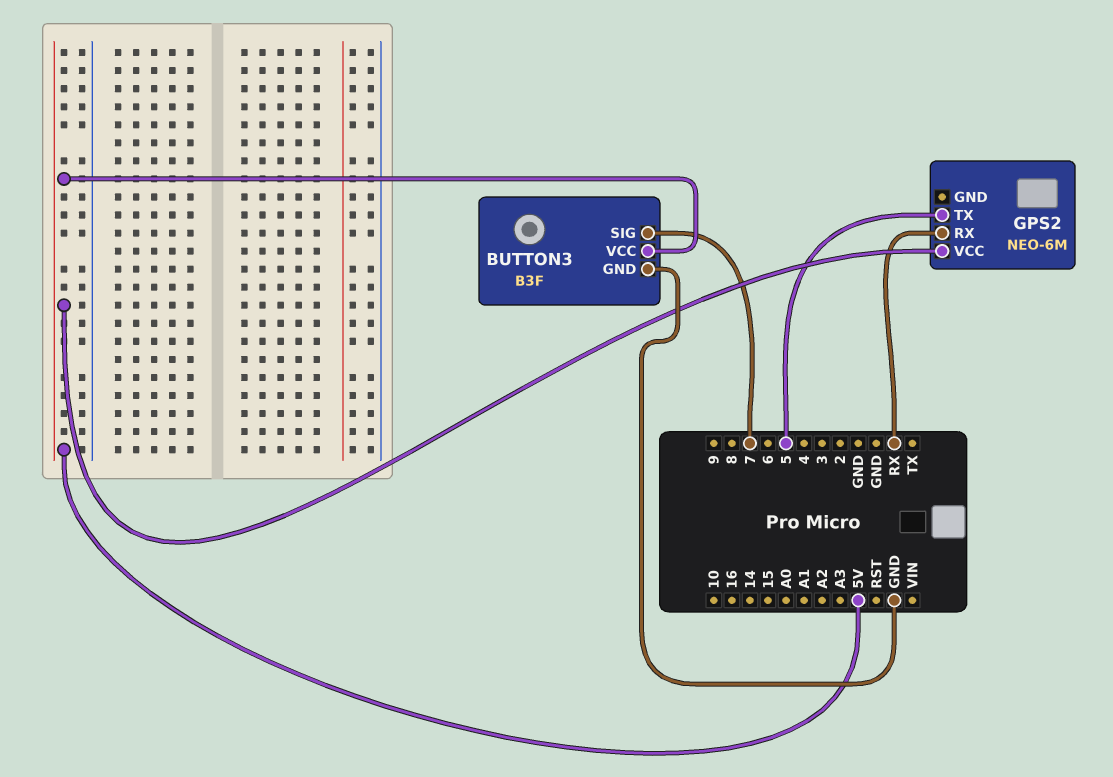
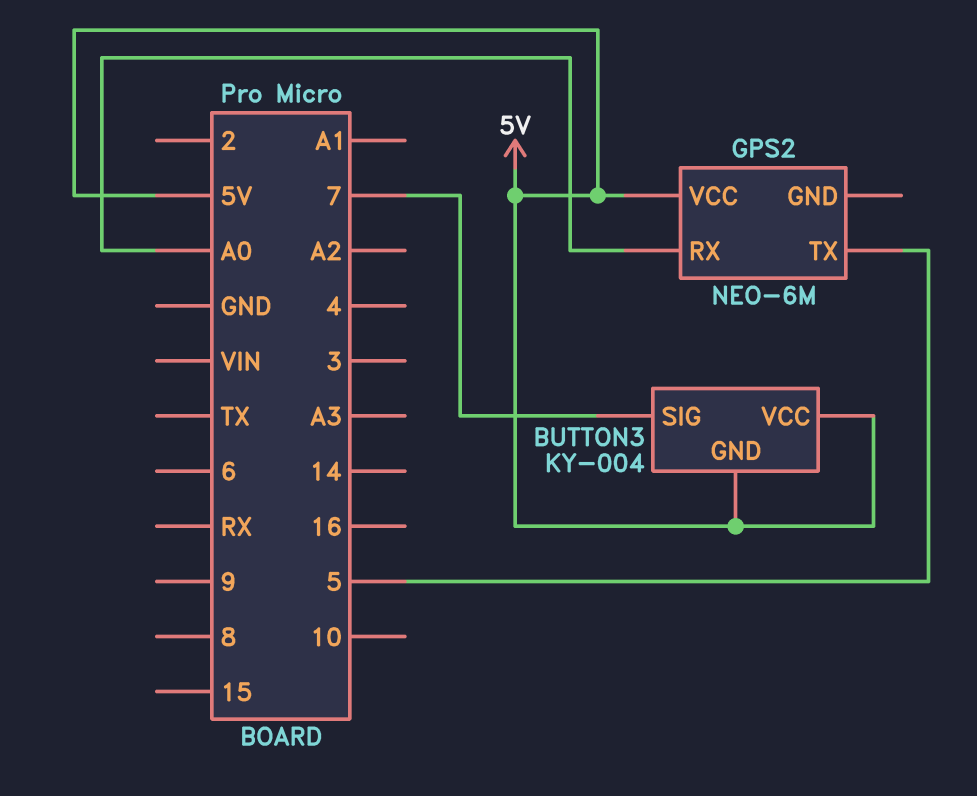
BUTTON3: B3F -> KY-004
BUTTON3 pin GND: GND -> 5V
GPS2 pin RX: RX -> A0

